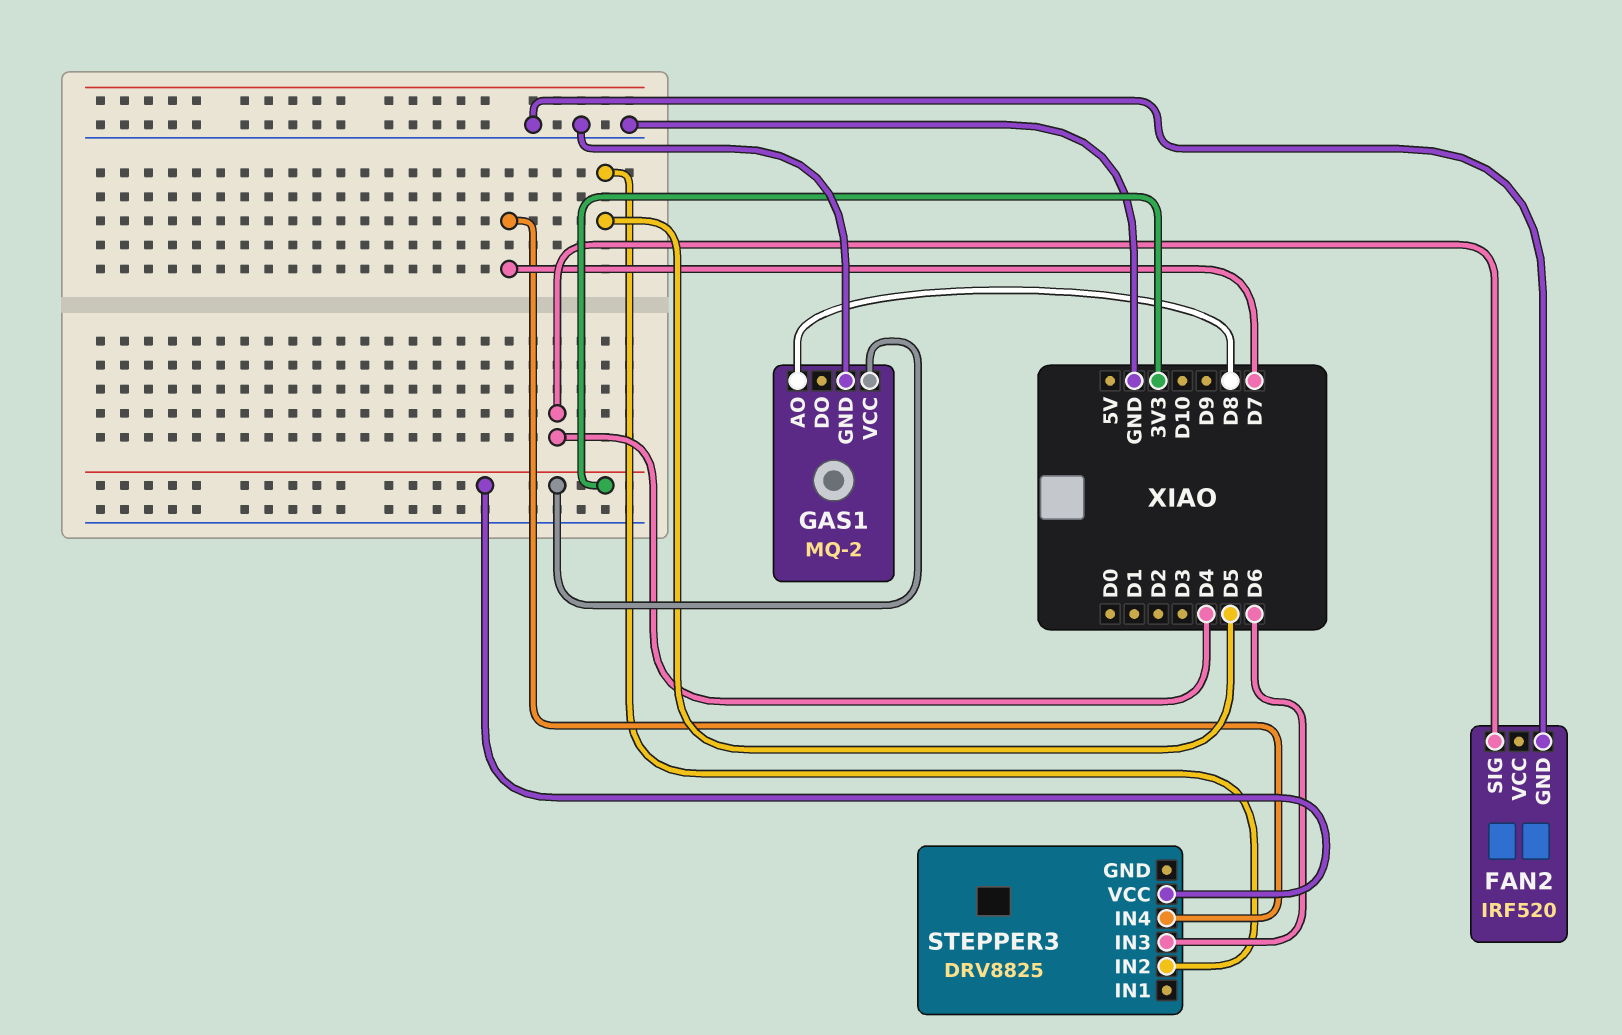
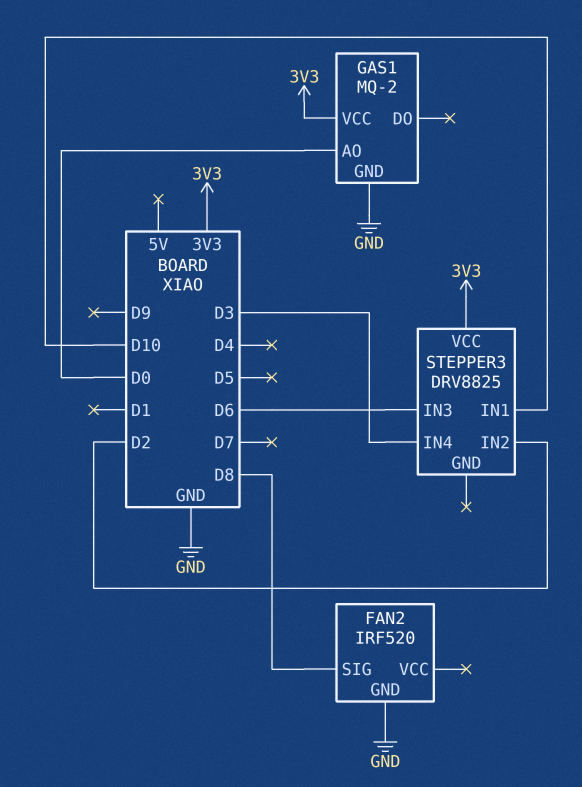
FAN2 pin SIG: D4 -> D8
GAS1 pin AO: D8 -> D0
STEPPER3 pin IN1: none -> D10
STEPPER3 pin IN2: D5 -> D2
STEPPER3 pin IN4: D7 -> D3

